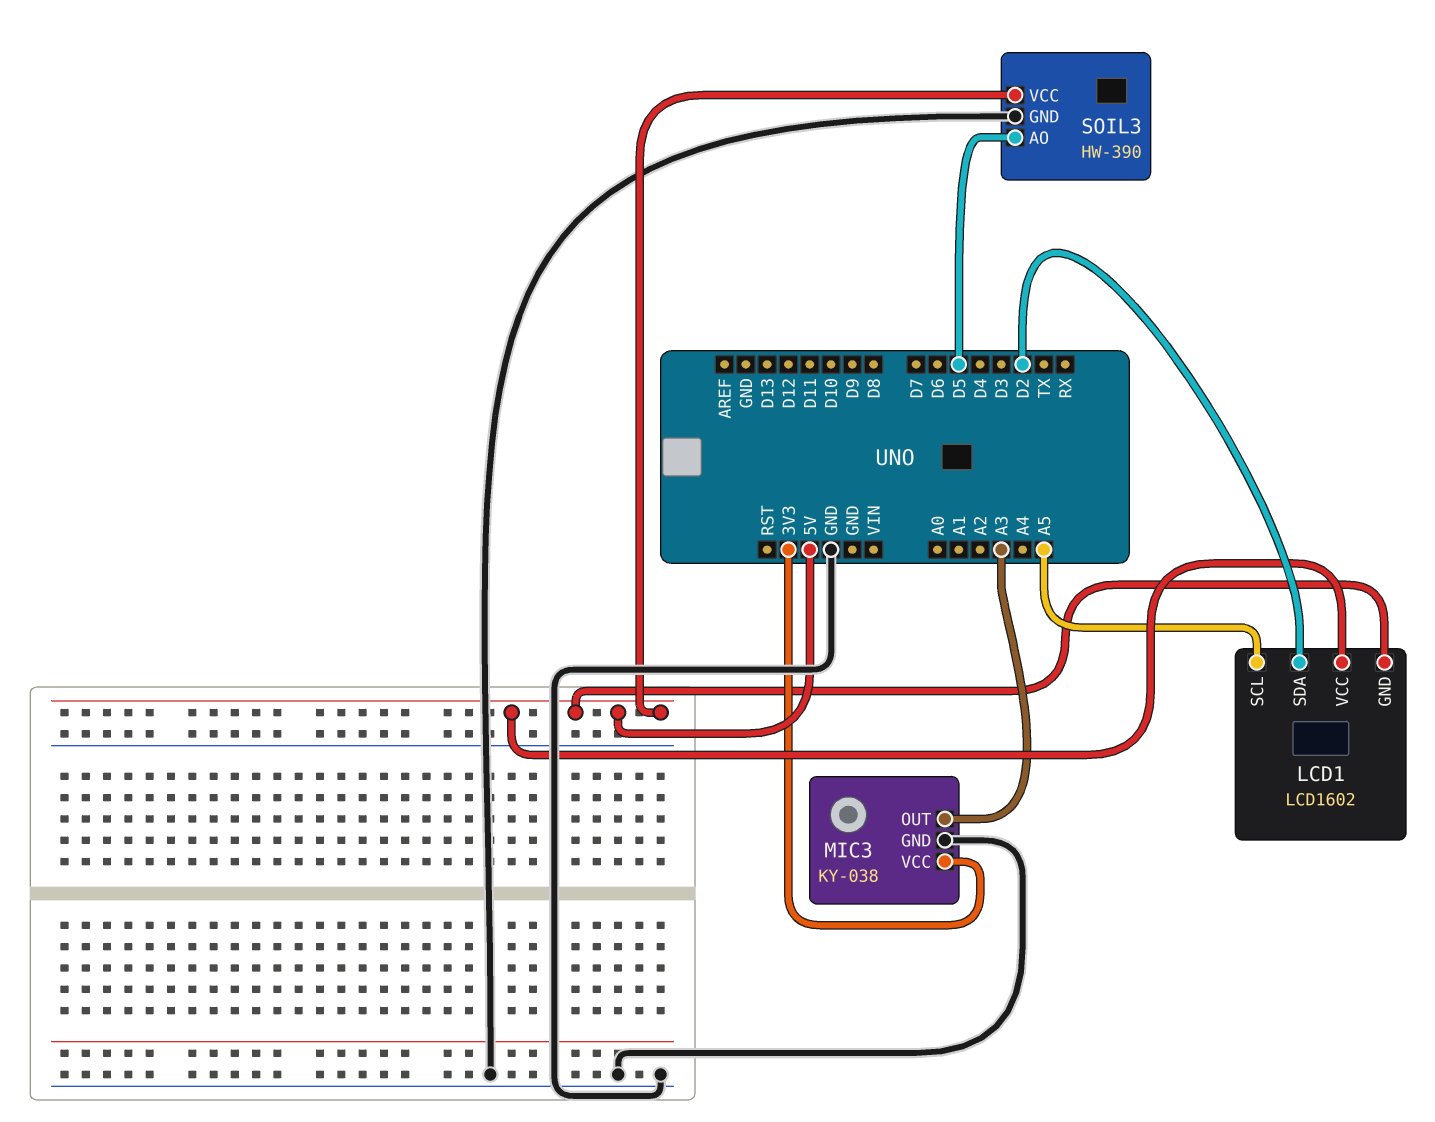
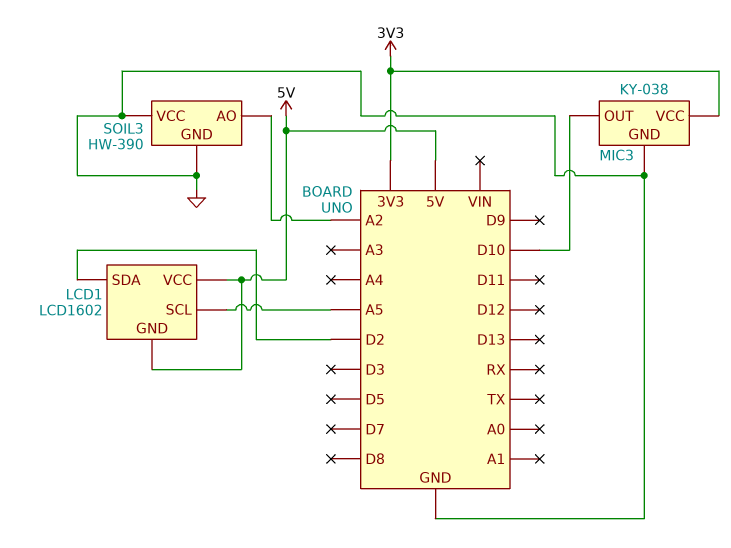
MIC3 pin OUT: A3 -> D10
SOIL3 pin AO: D5 -> A2
SOIL3 pin VCC: 5V -> GND

